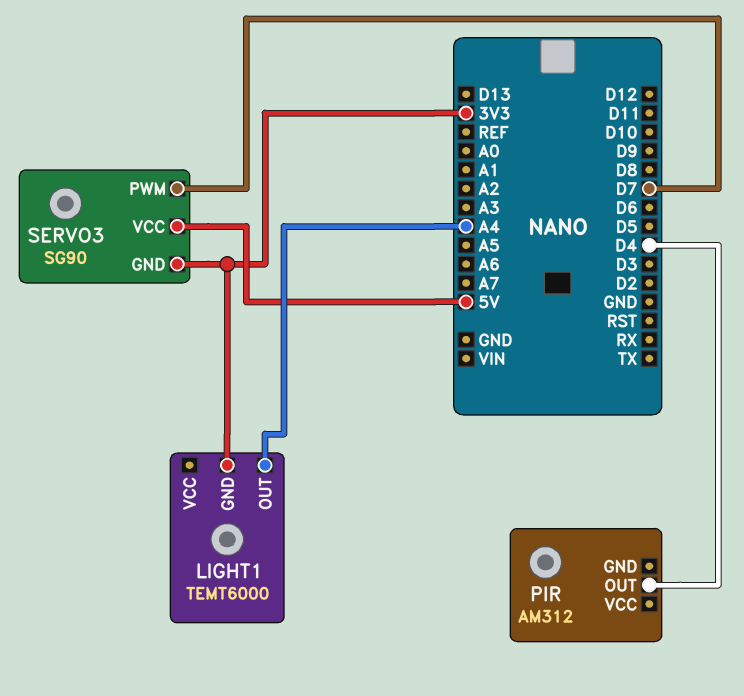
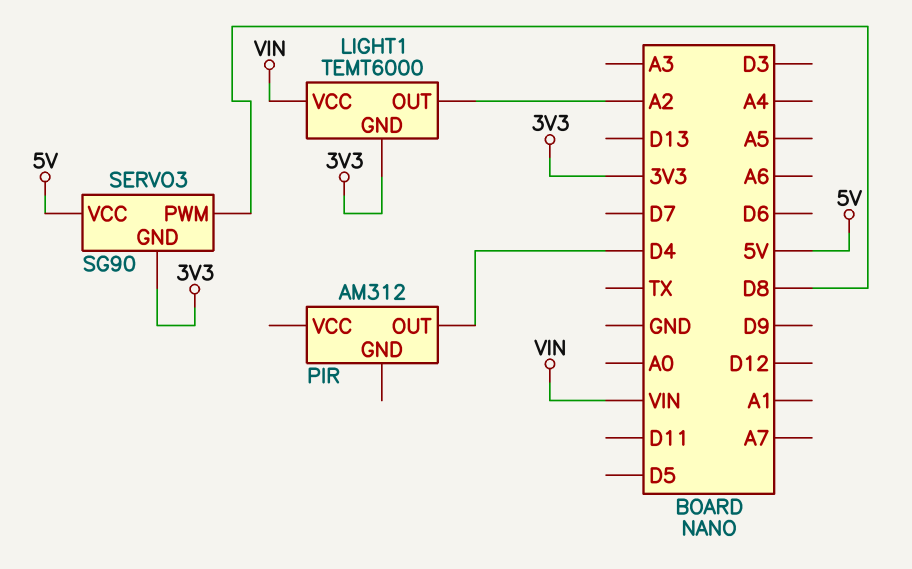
LIGHT1 pin OUT: A4 -> A2
LIGHT1 pin VCC: none -> VIN
SERVO3 pin PWM: D7 -> D8

